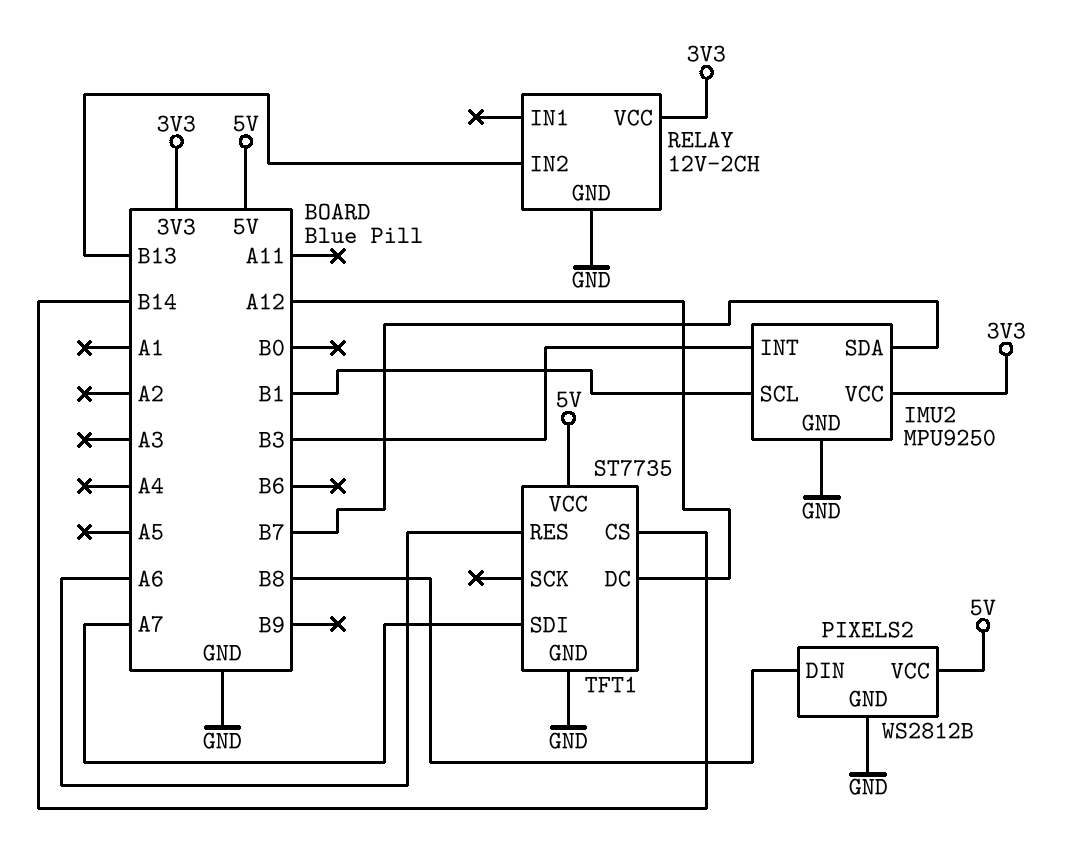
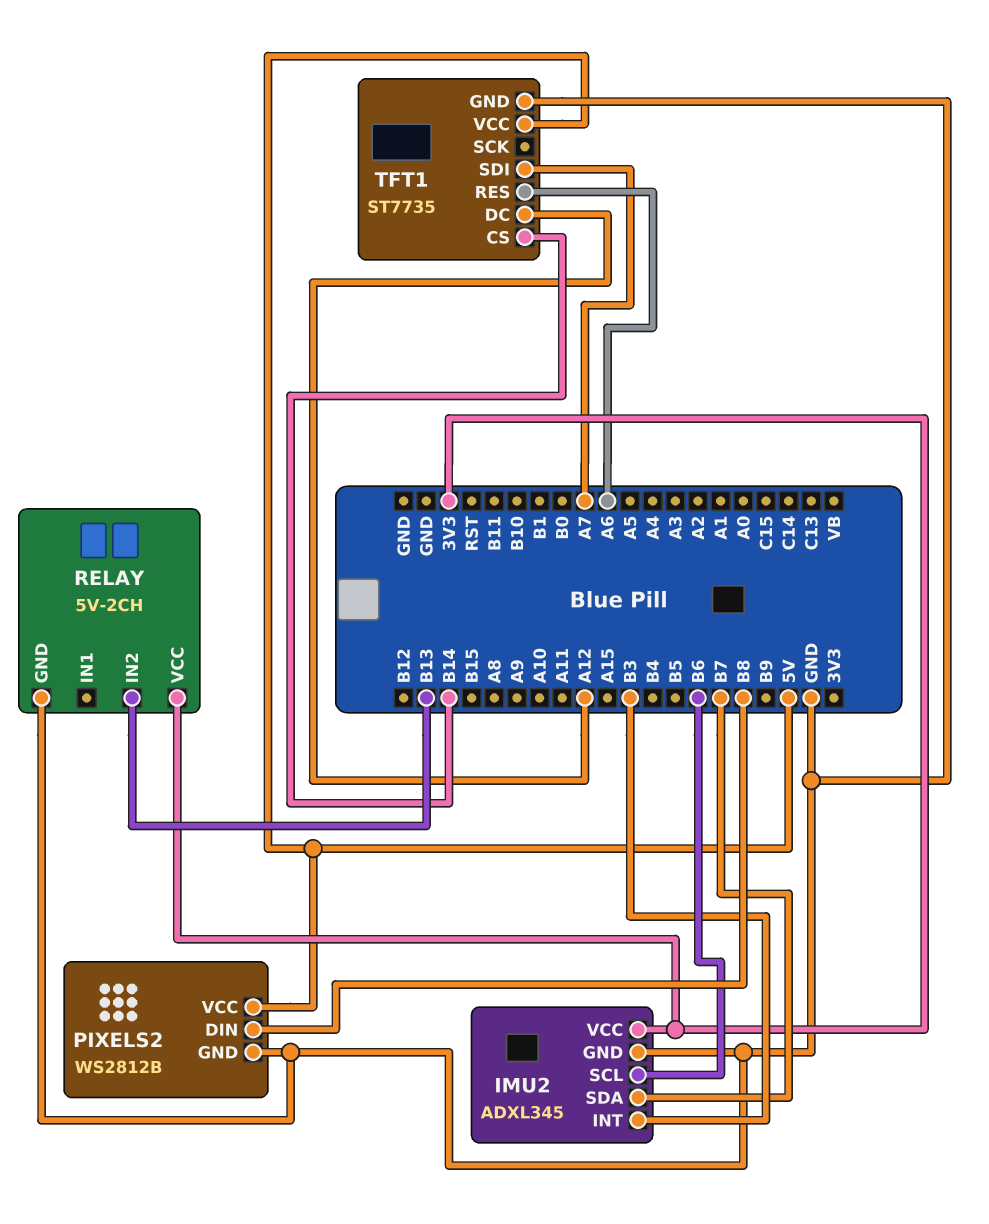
IMU2: MPU9250 -> ADXL345
IMU2 pin SCL: B1 -> B6
RELAY: 12V-2CH -> 5V-2CH

